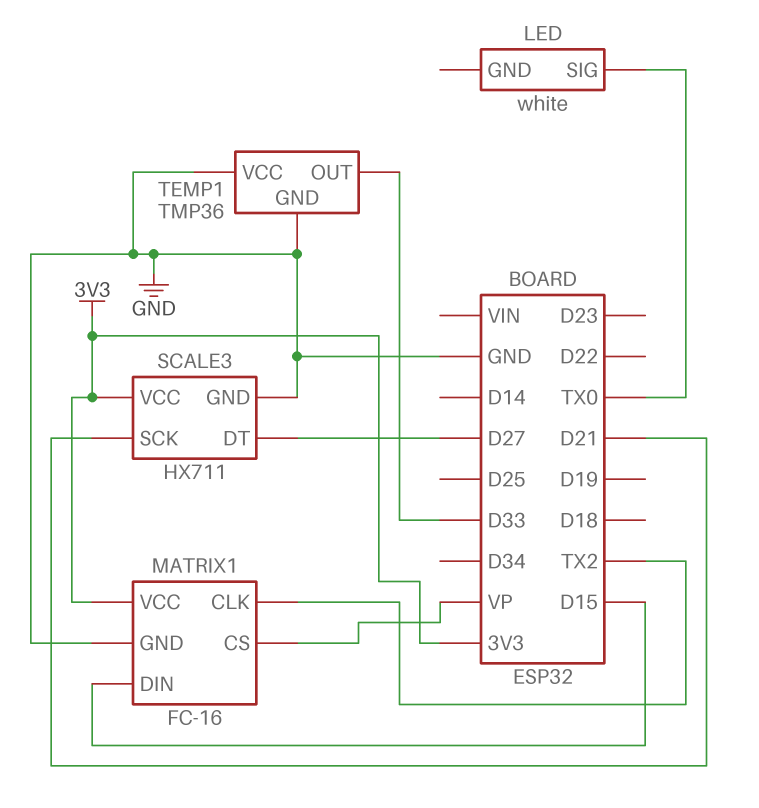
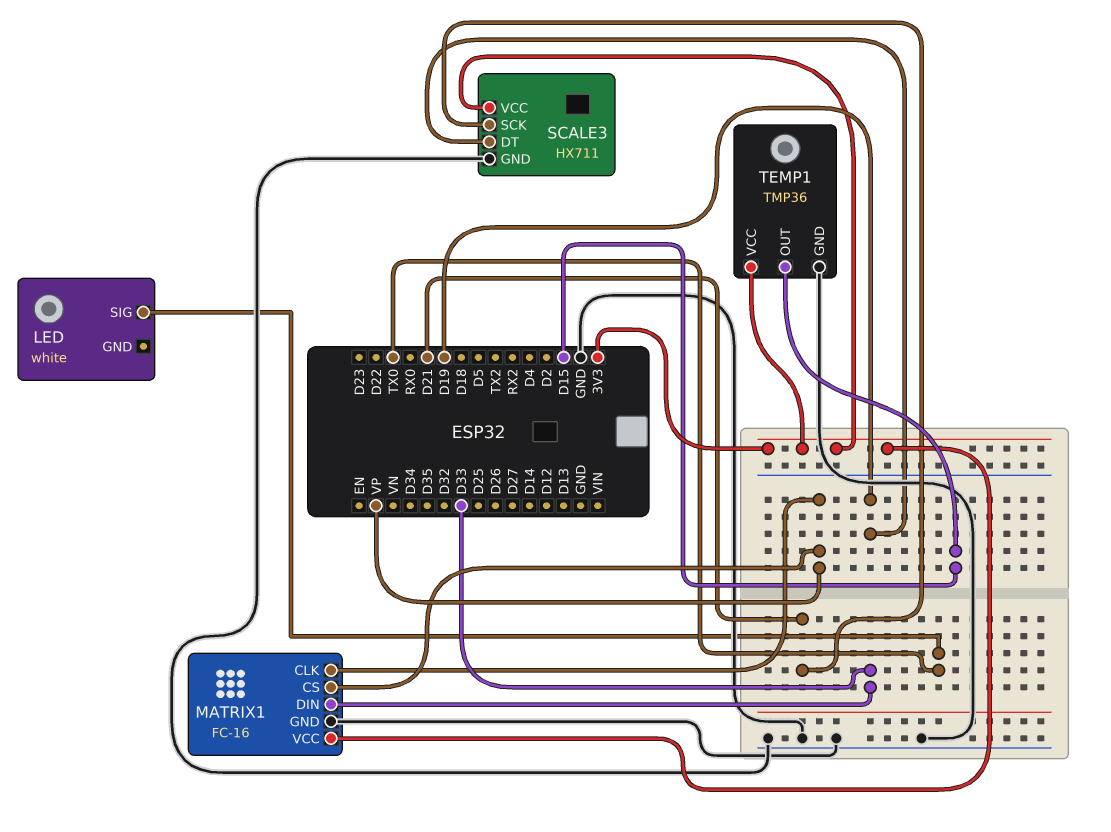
MATRIX1 pin CLK: TX2 -> VP
MATRIX1 pin DIN: D15 -> D33
SCALE3 pin DT: D27 -> D19
TEMP1 pin OUT: D33 -> D15
TEMP1 pin VCC: GND -> 3V3

